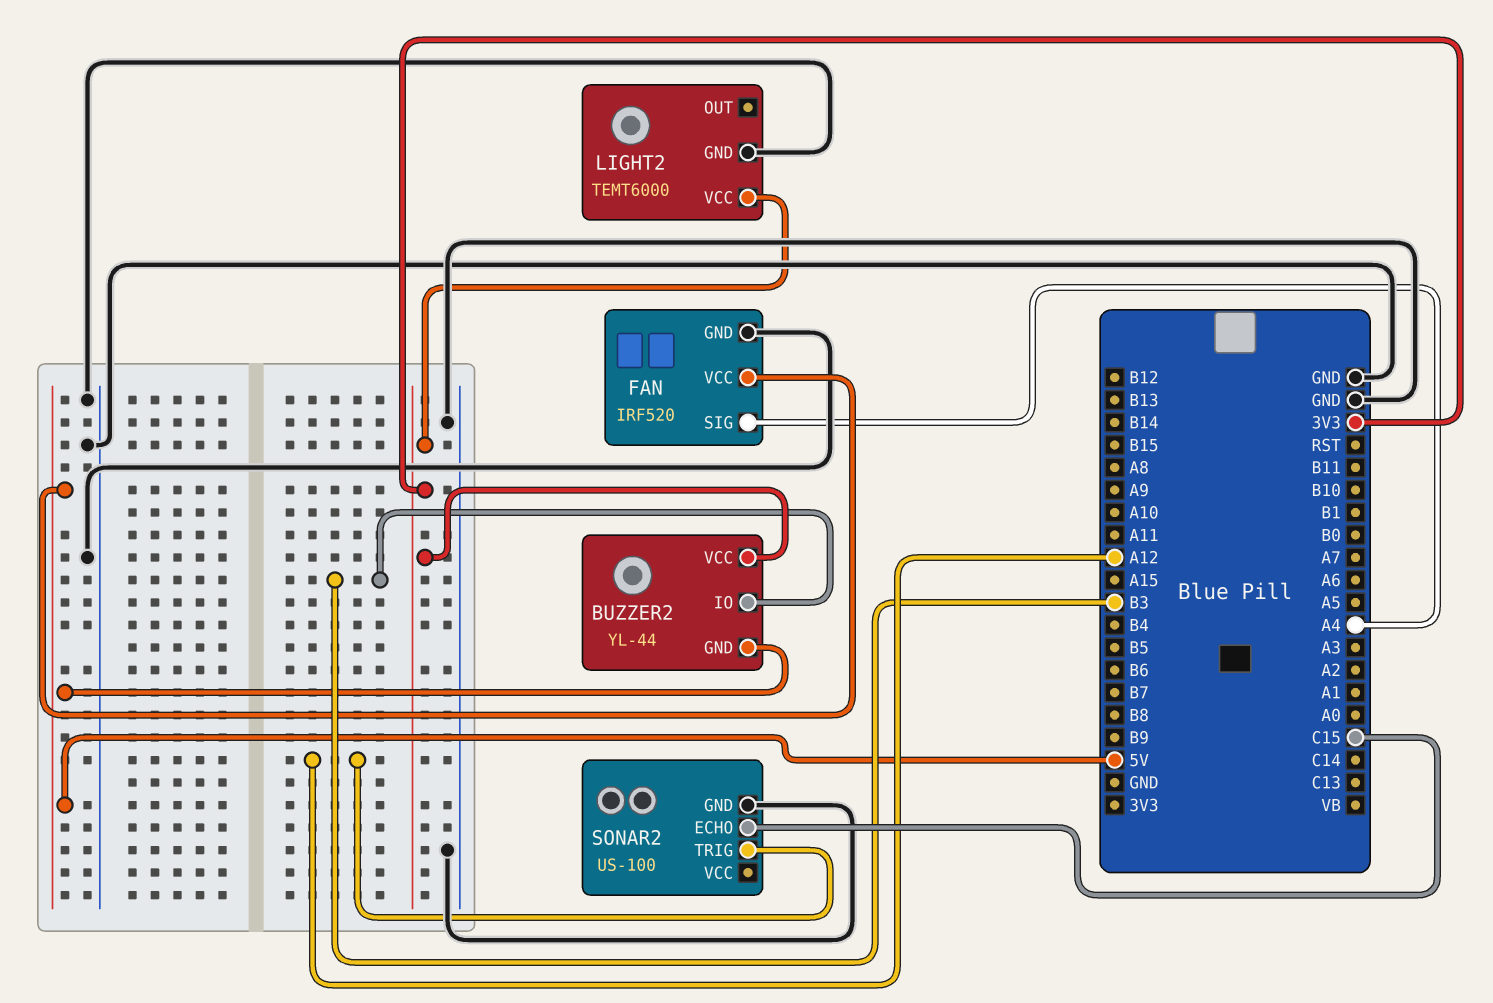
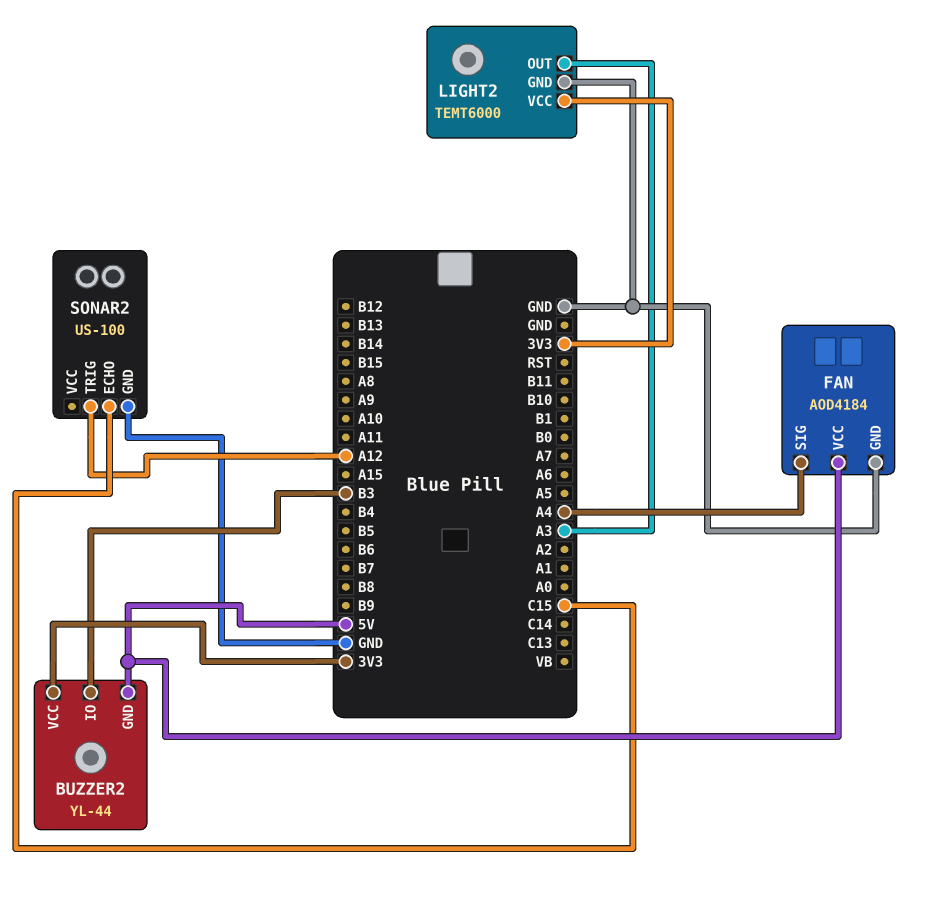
FAN: IRF520 -> AOD4184
LIGHT2 pin OUT: none -> A3

